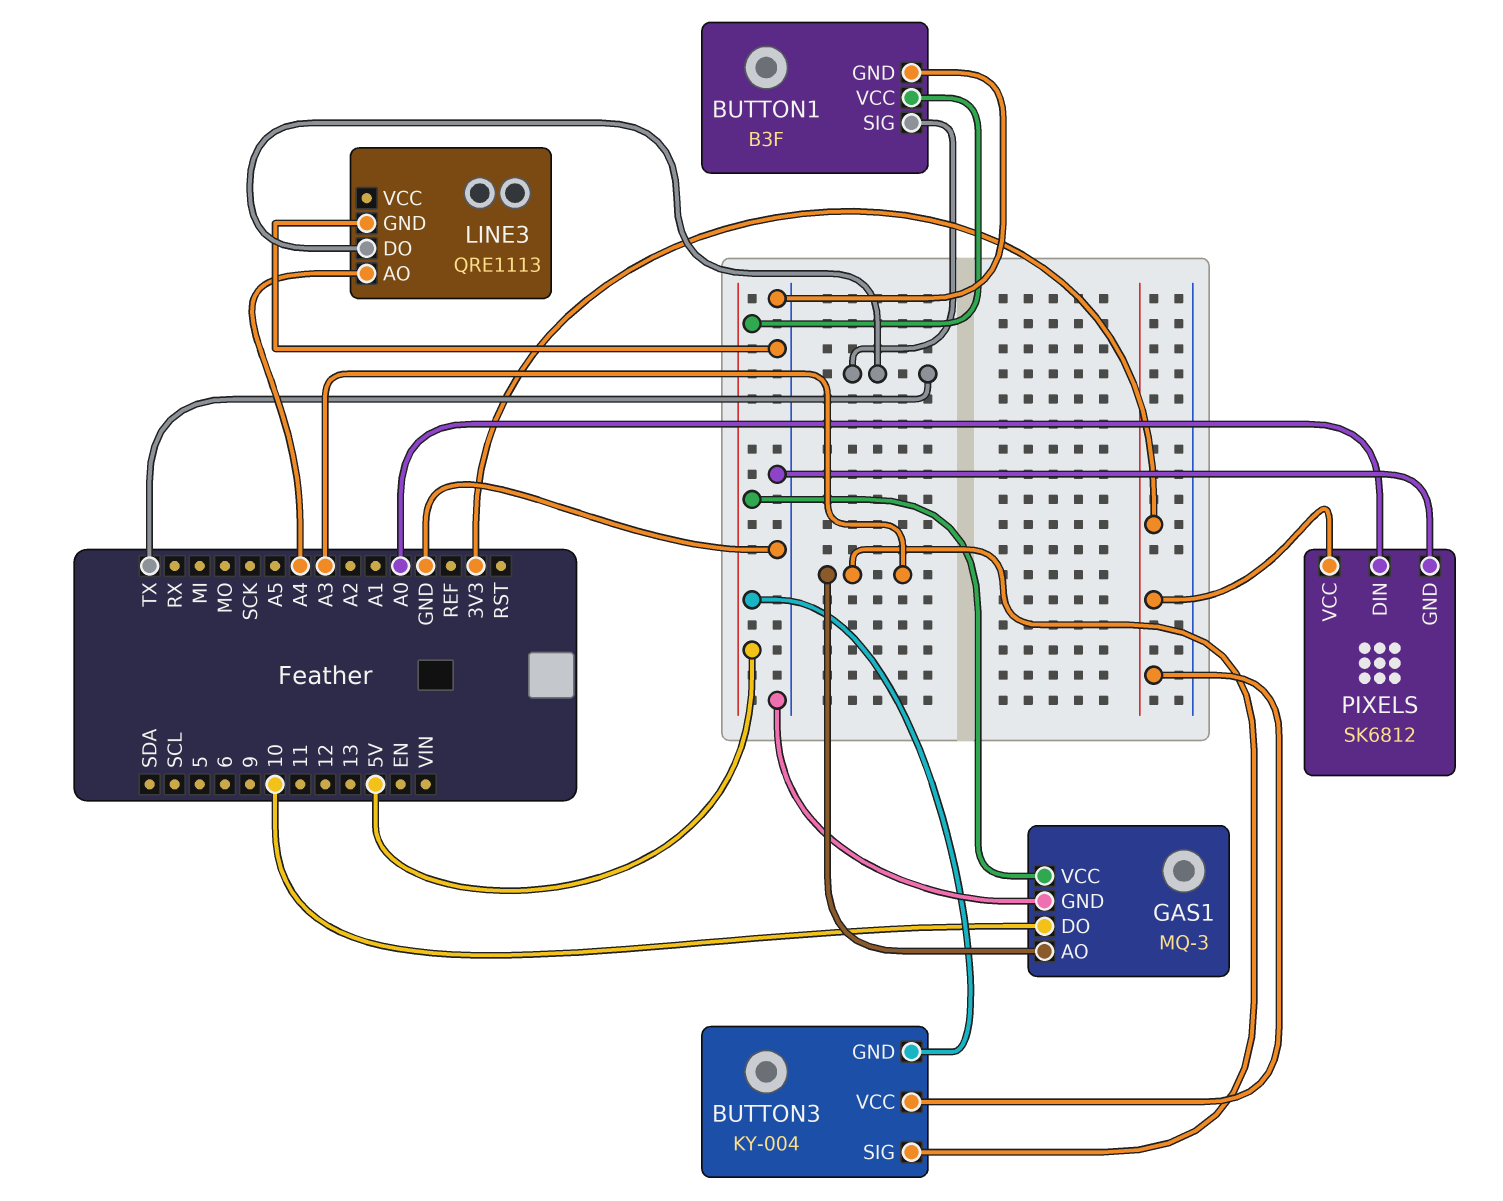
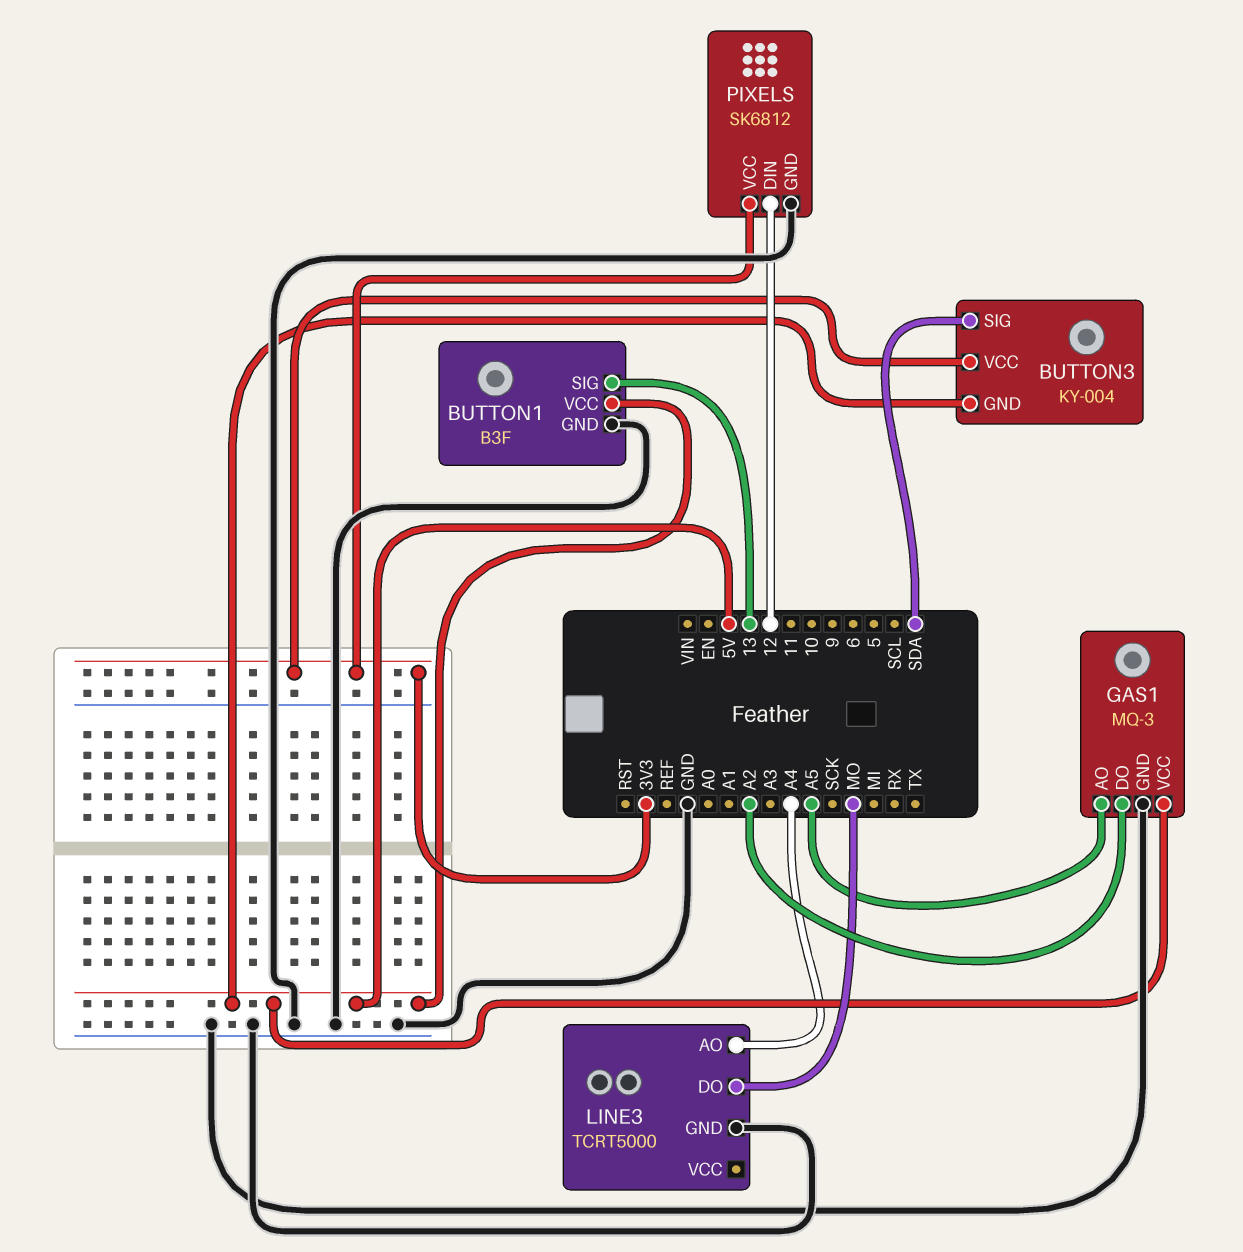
BUTTON1 pin SIG: TX -> 13
BUTTON3 pin SIG: A3 -> SDA
GAS1 pin AO: A3 -> A5
GAS1 pin DO: 10 -> A2
LINE3: QRE1113 -> TCRT5000
LINE3 pin DO: TX -> MO
PIXELS pin DIN: A0 -> 12

